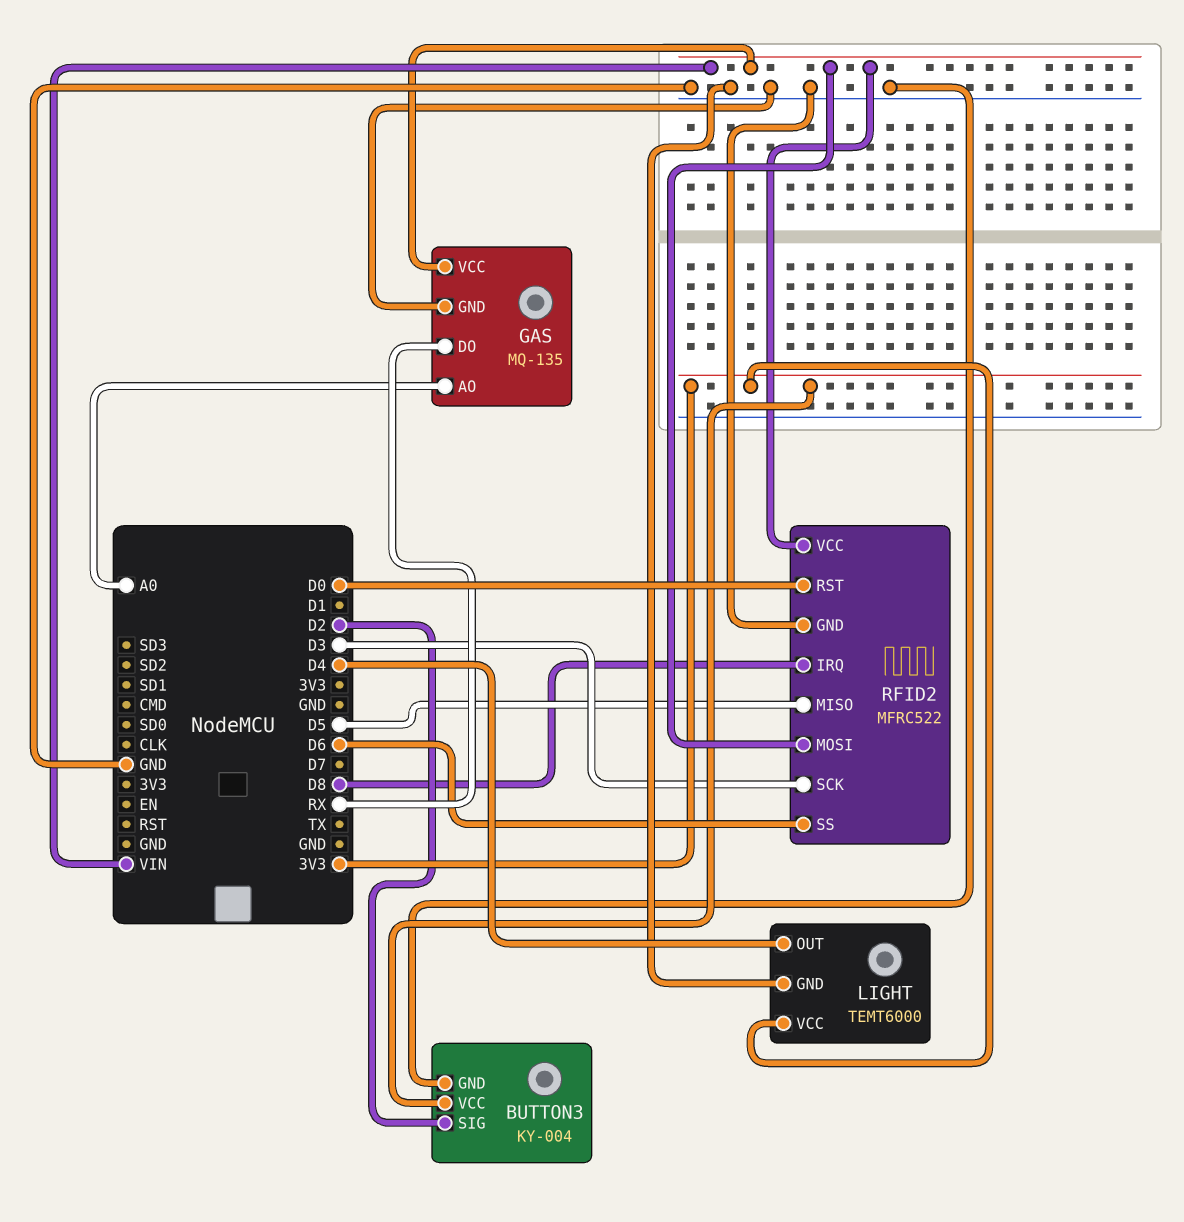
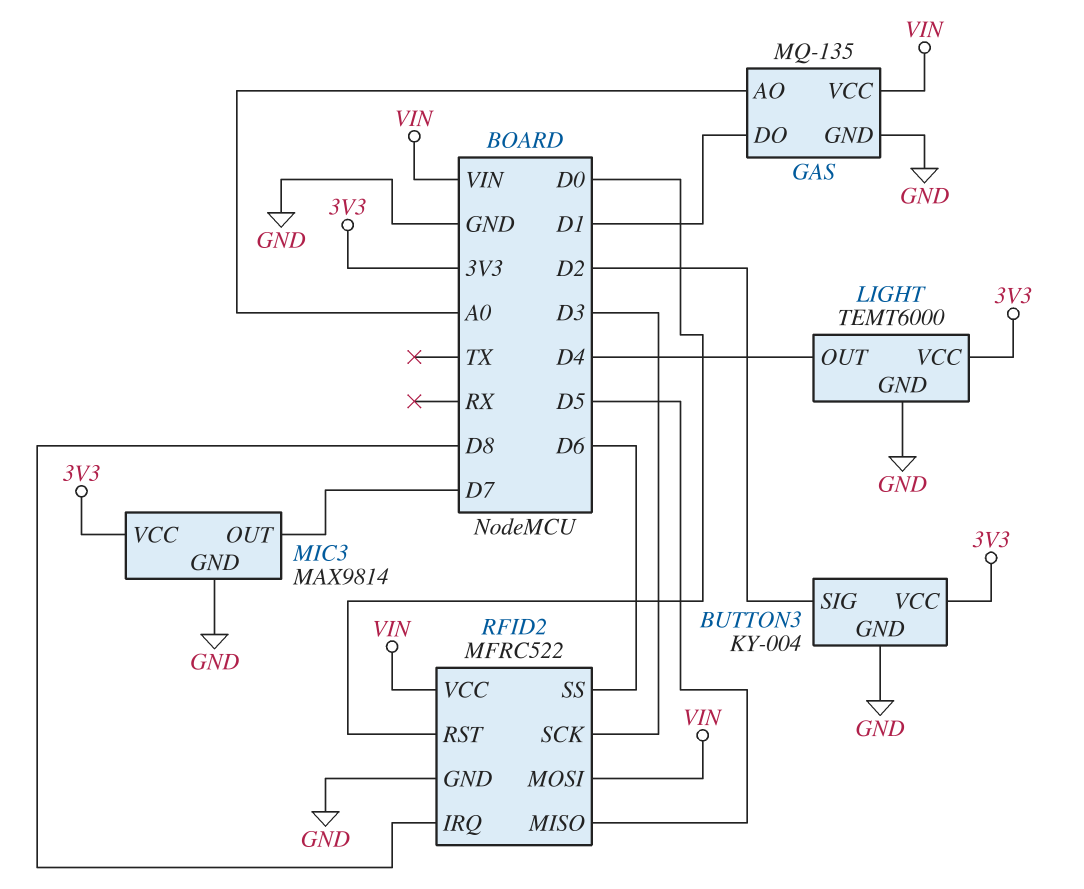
GAS pin DO: RX -> D1
MIC3: none -> MAX9814
MIC3 pin GND: none -> GND
MIC3 pin OUT: none -> D7
MIC3 pin VCC: none -> 3V3

